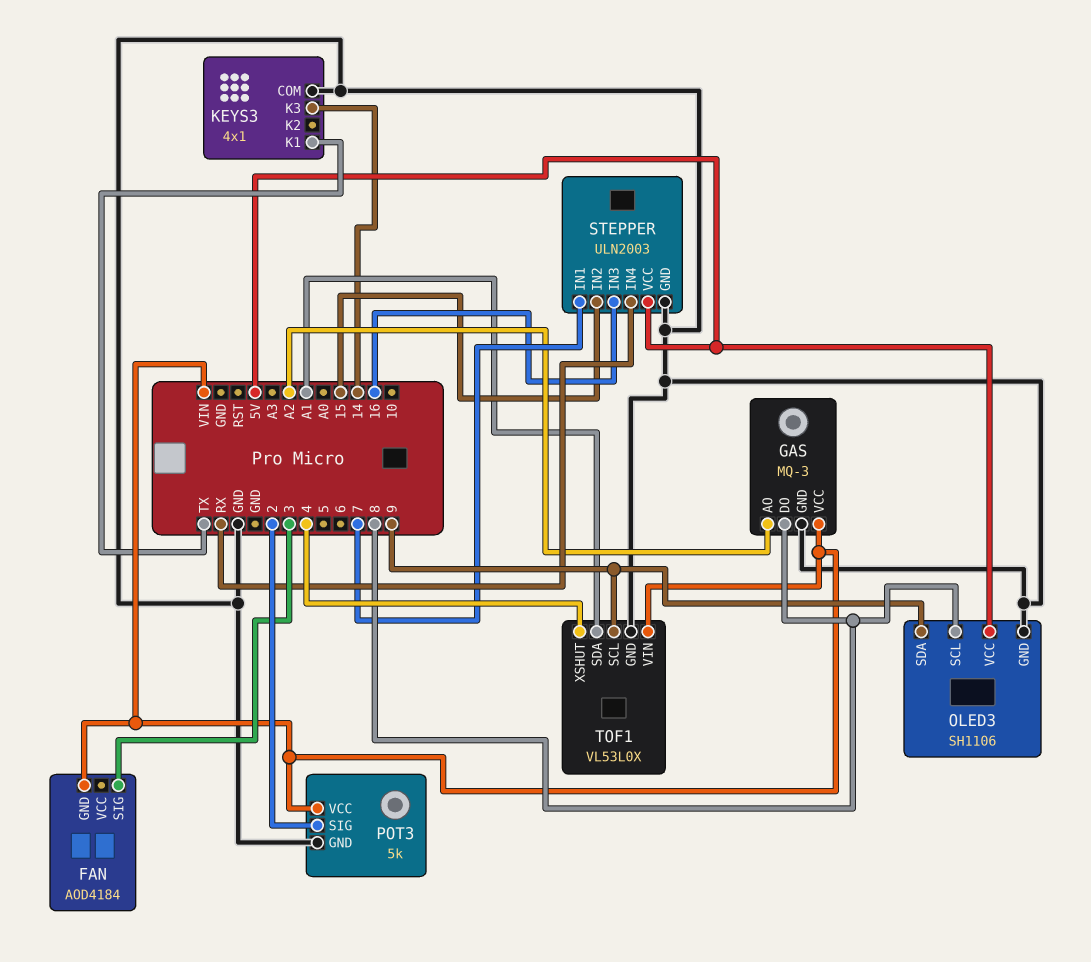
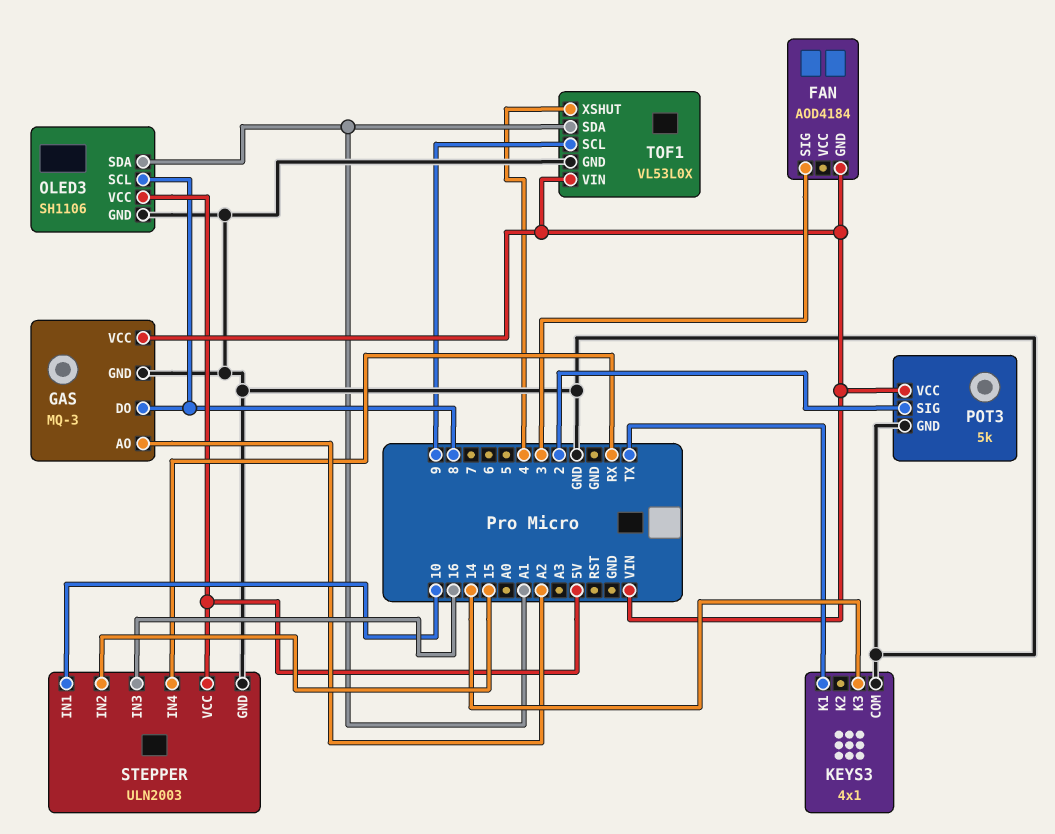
OLED3 pin SDA: 9 -> A1
STEPPER pin IN1: 7 -> 10

